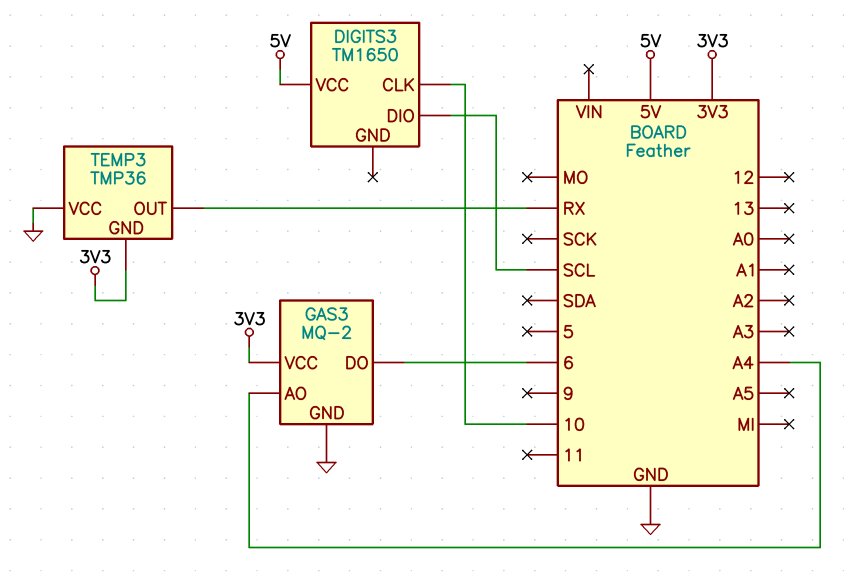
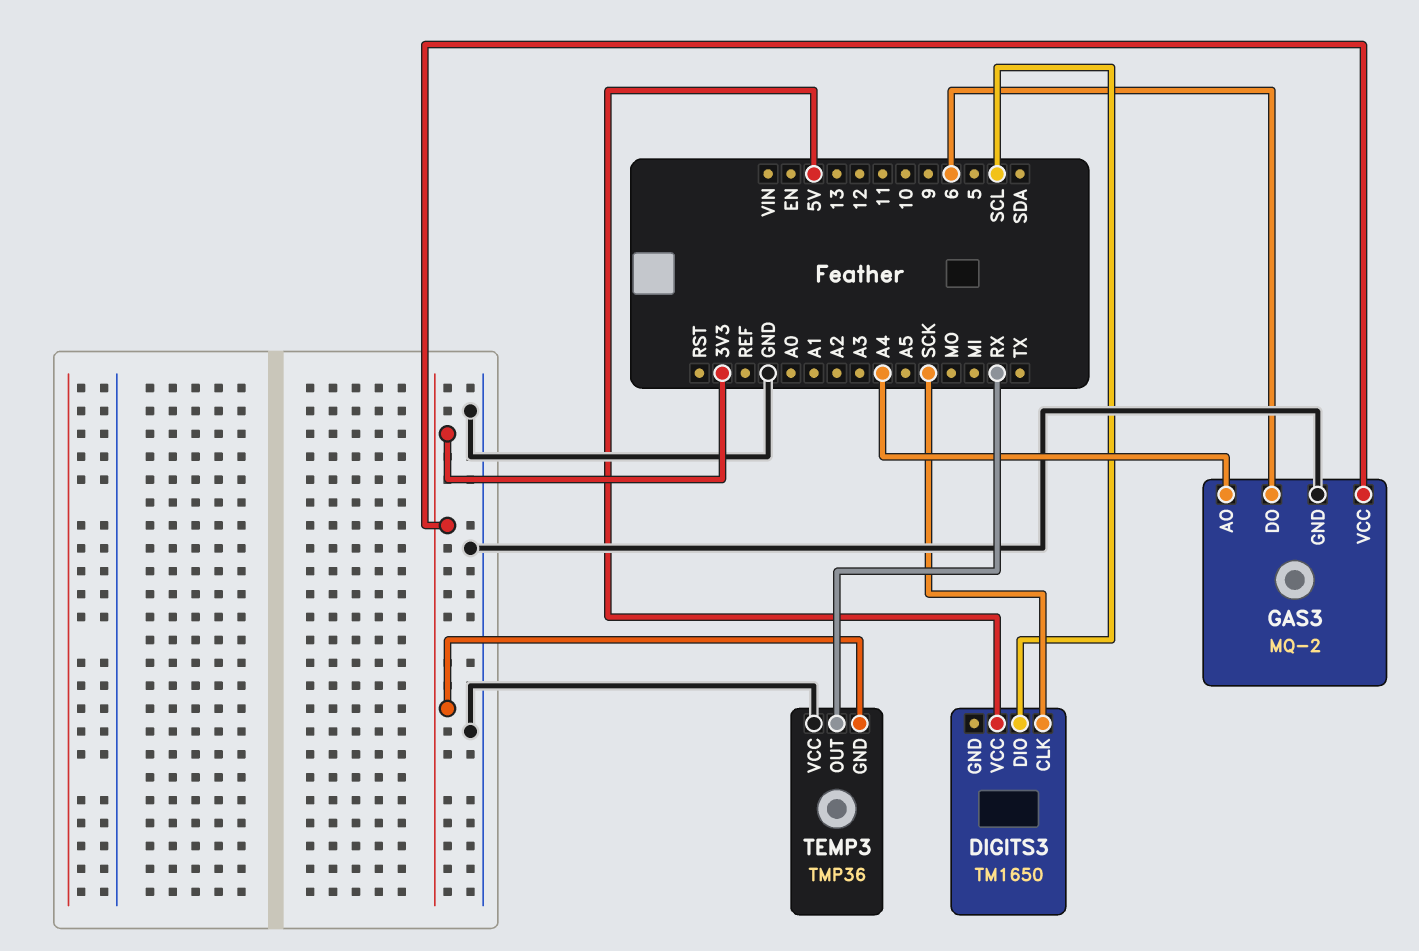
DIGITS3 pin CLK: 10 -> SCK

